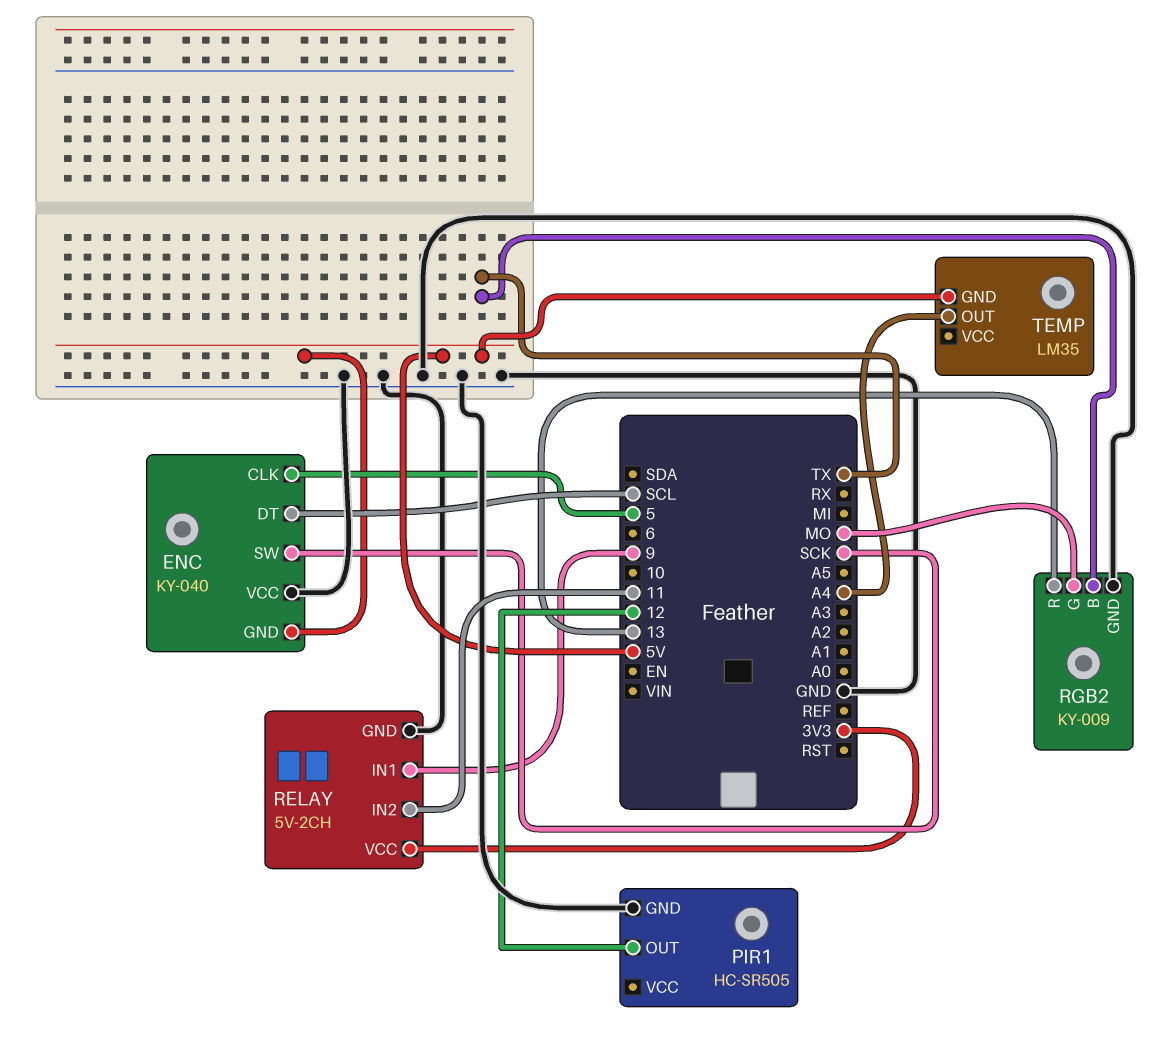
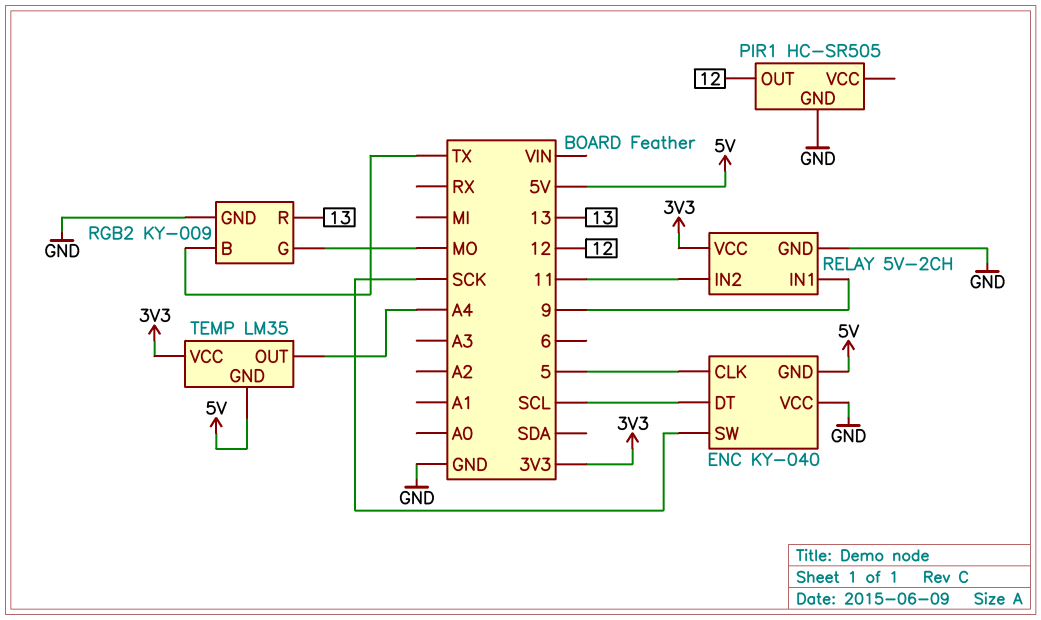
TEMP pin VCC: none -> 3V3

